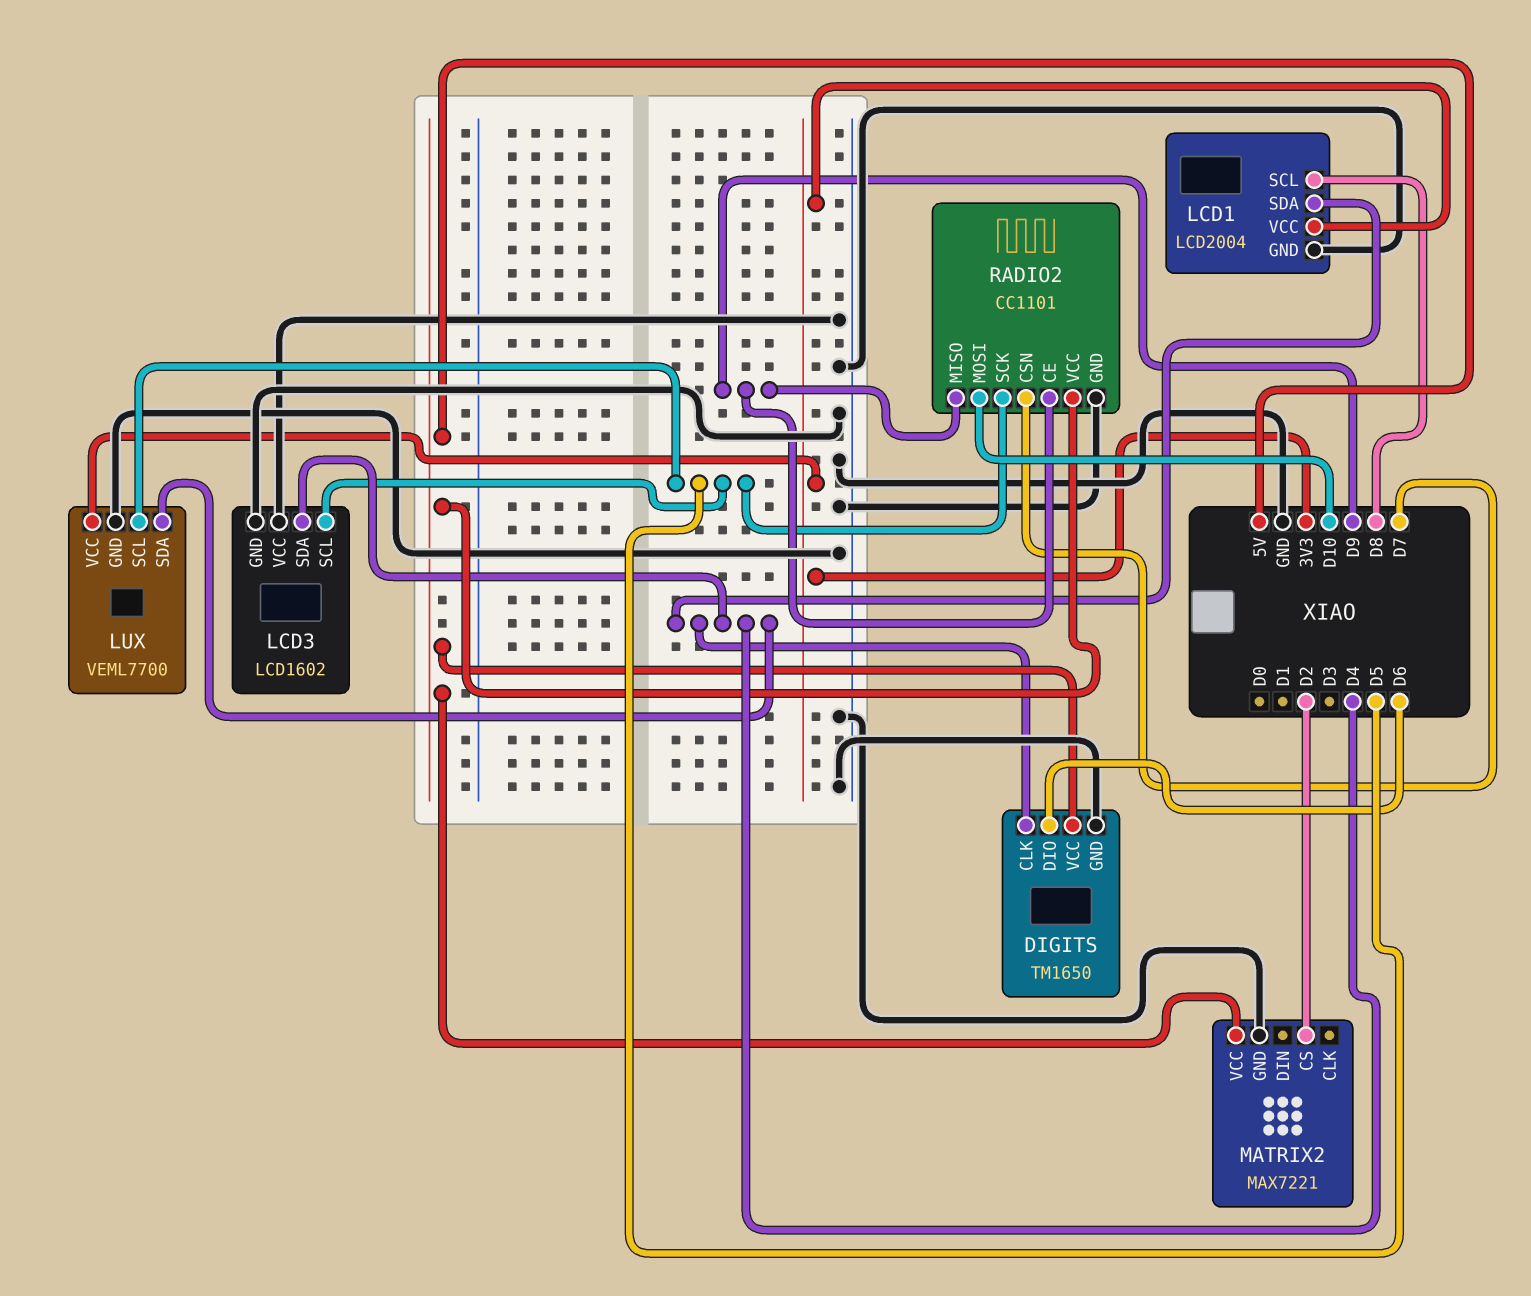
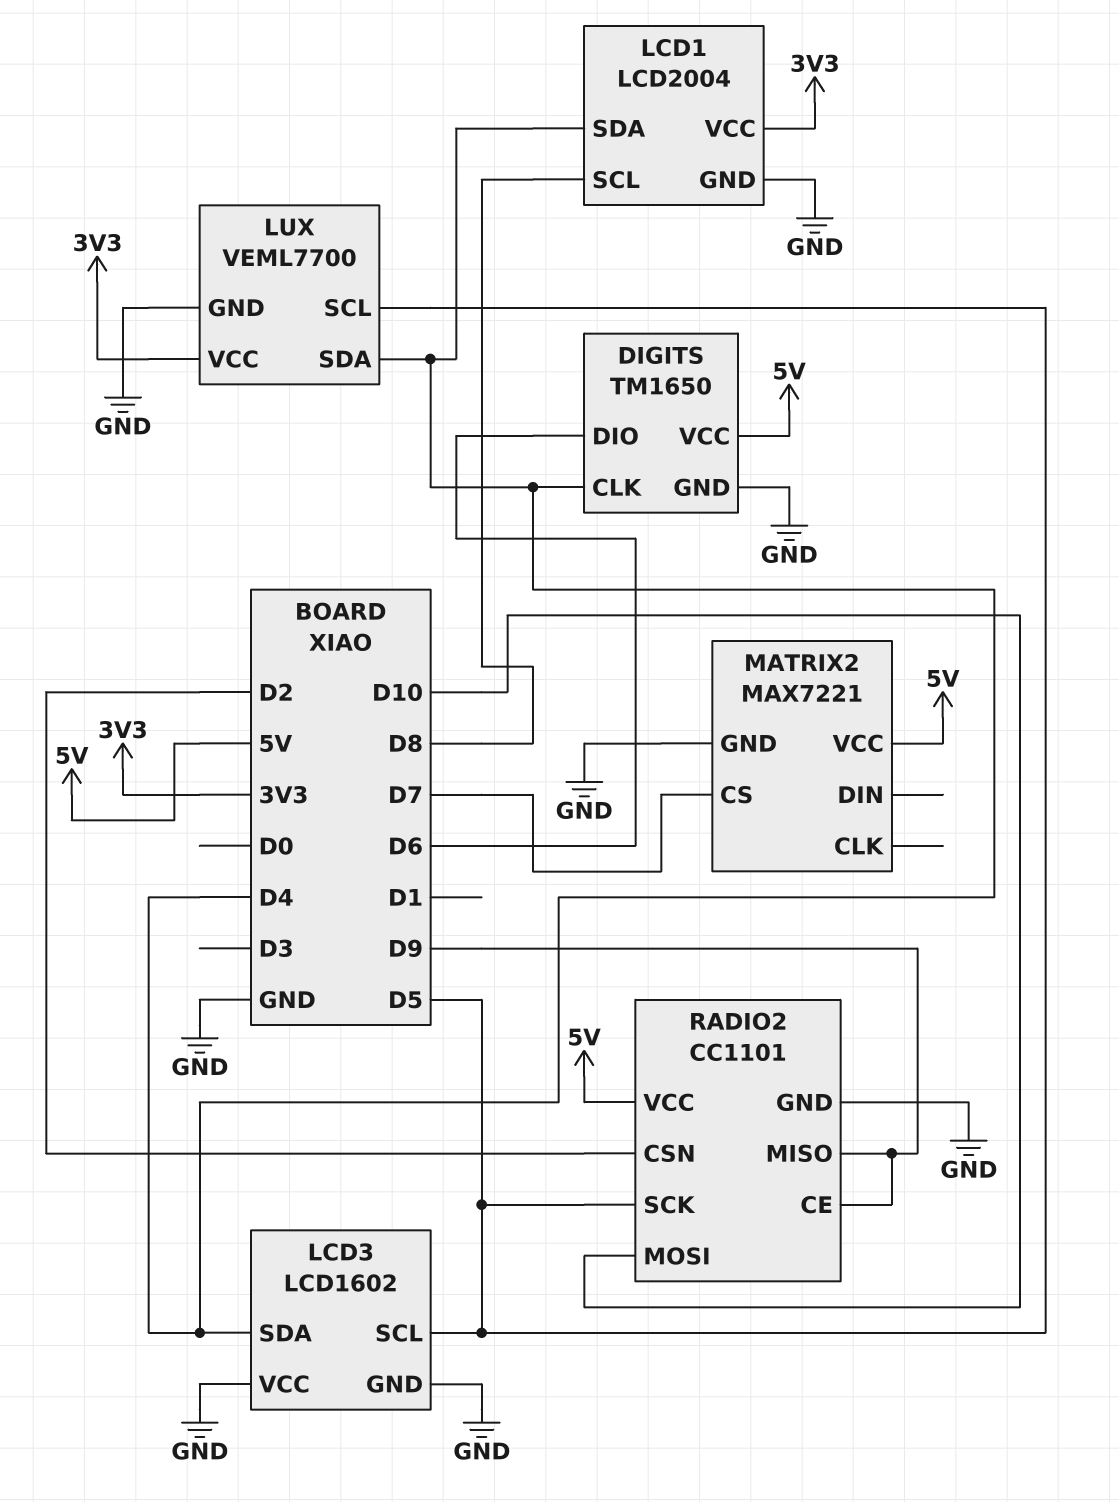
MATRIX2 pin CS: D2 -> D7
RADIO2 pin CSN: D7 -> D2

